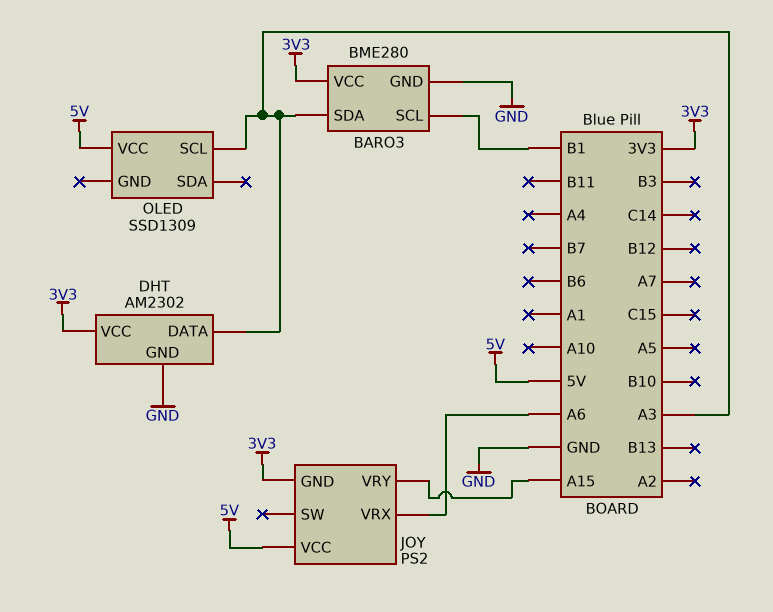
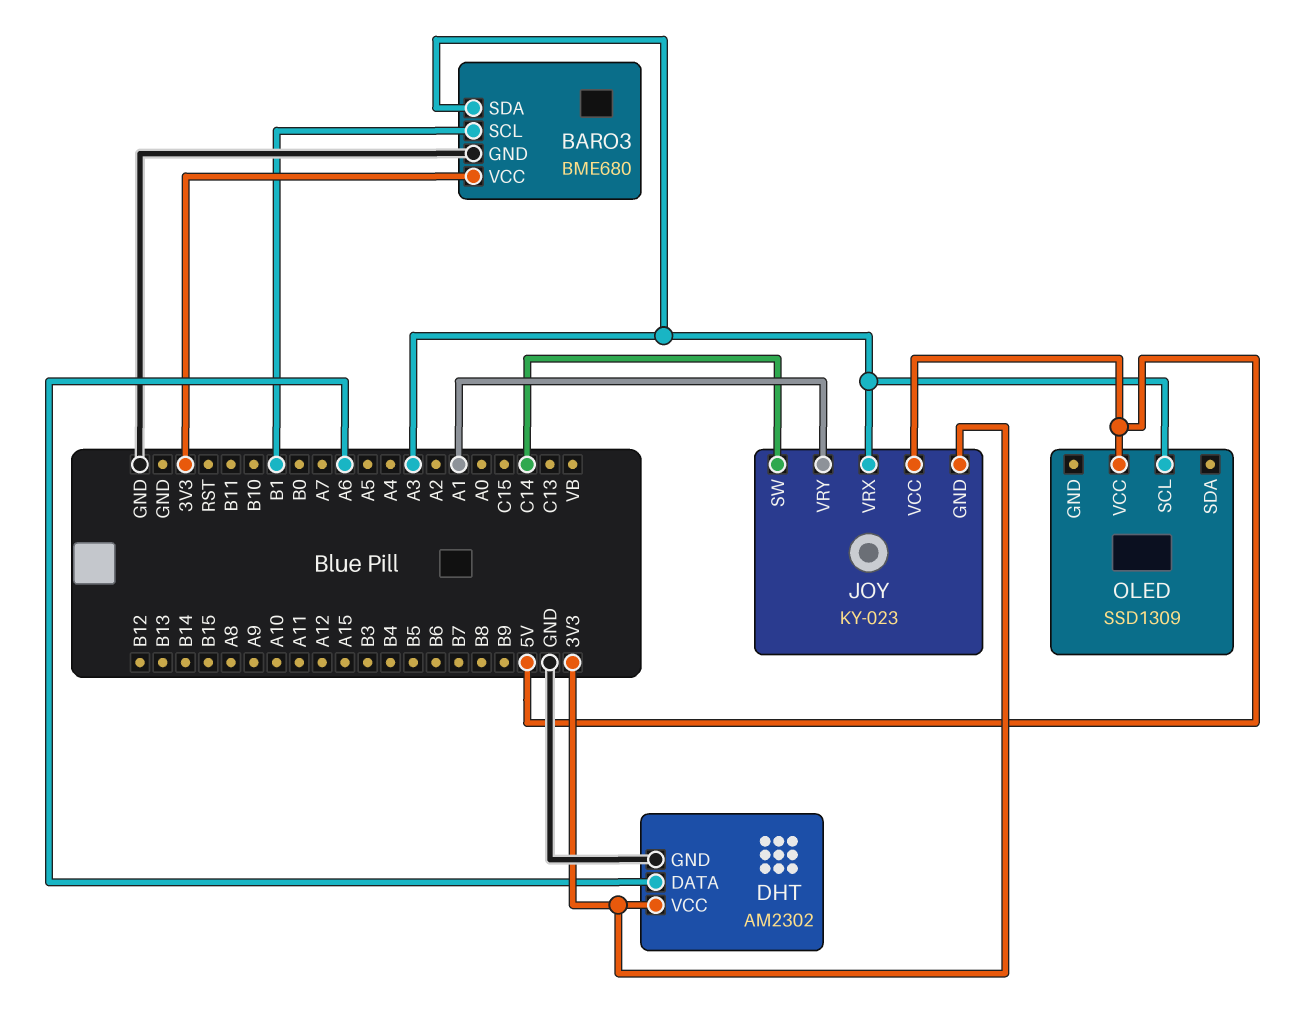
BARO3: BME280 -> BME680
DHT pin DATA: A3 -> A6
JOY: PS2 -> KY-023
JOY pin SW: none -> C14
JOY pin VRX: A6 -> A3
JOY pin VRY: A15 -> A1

